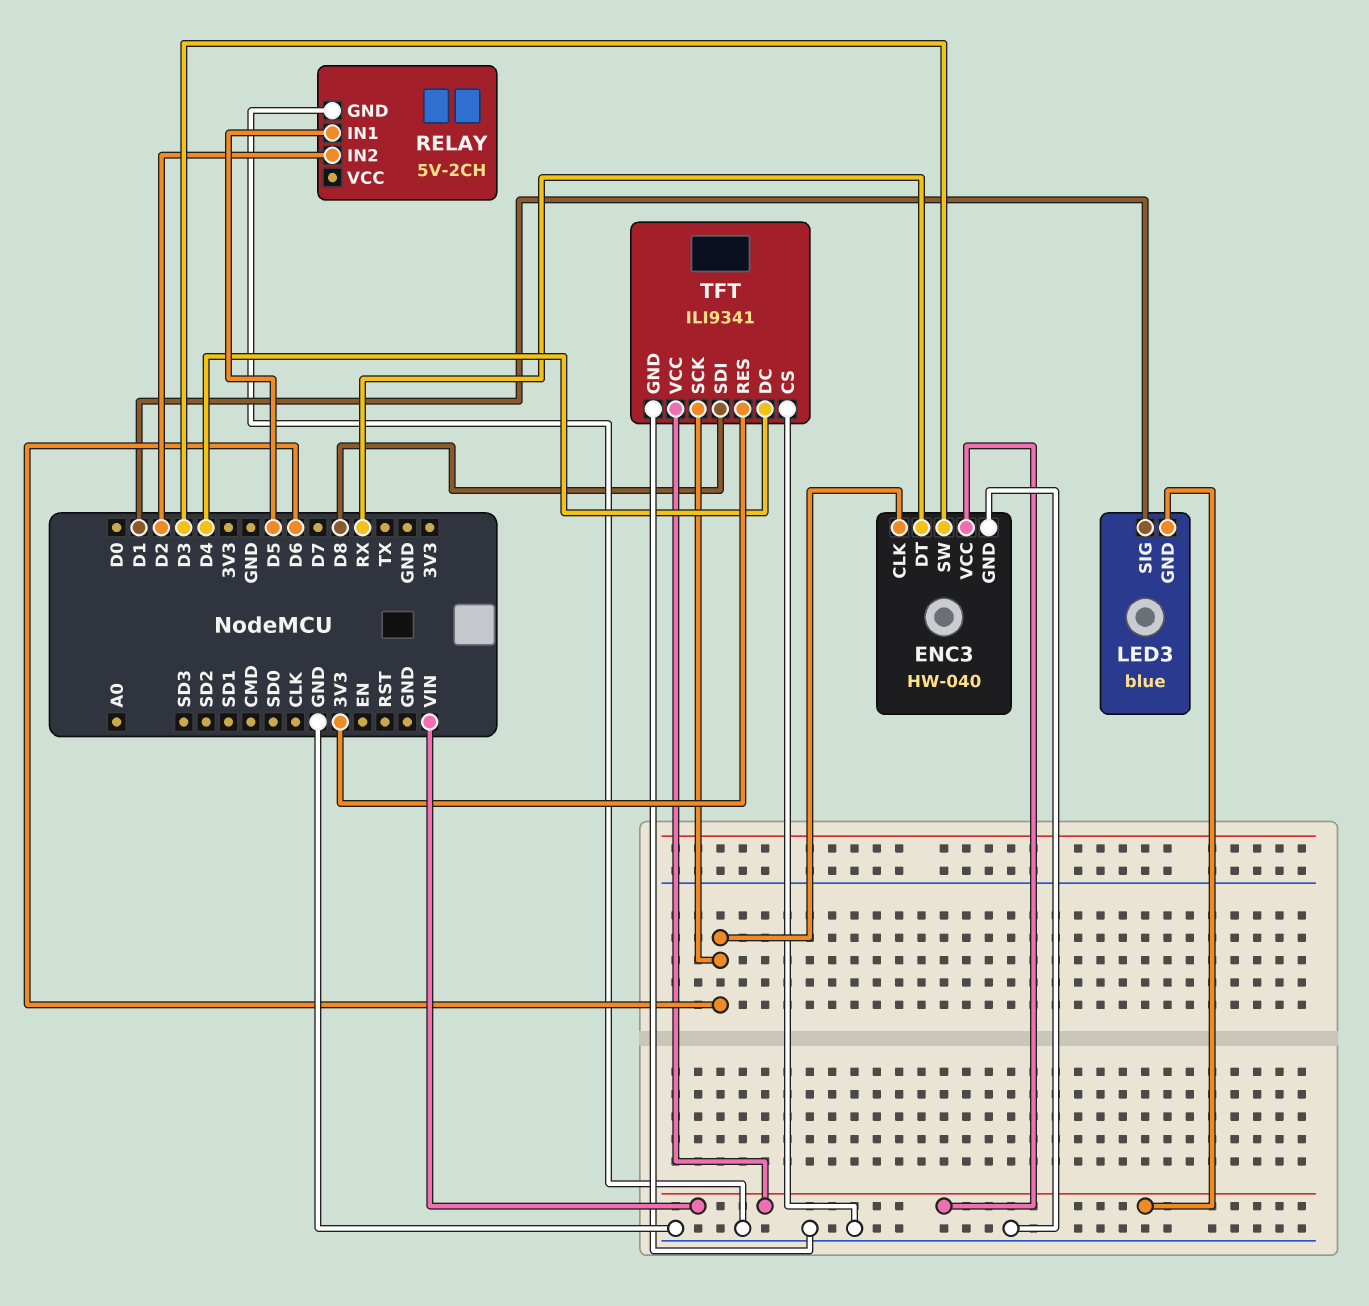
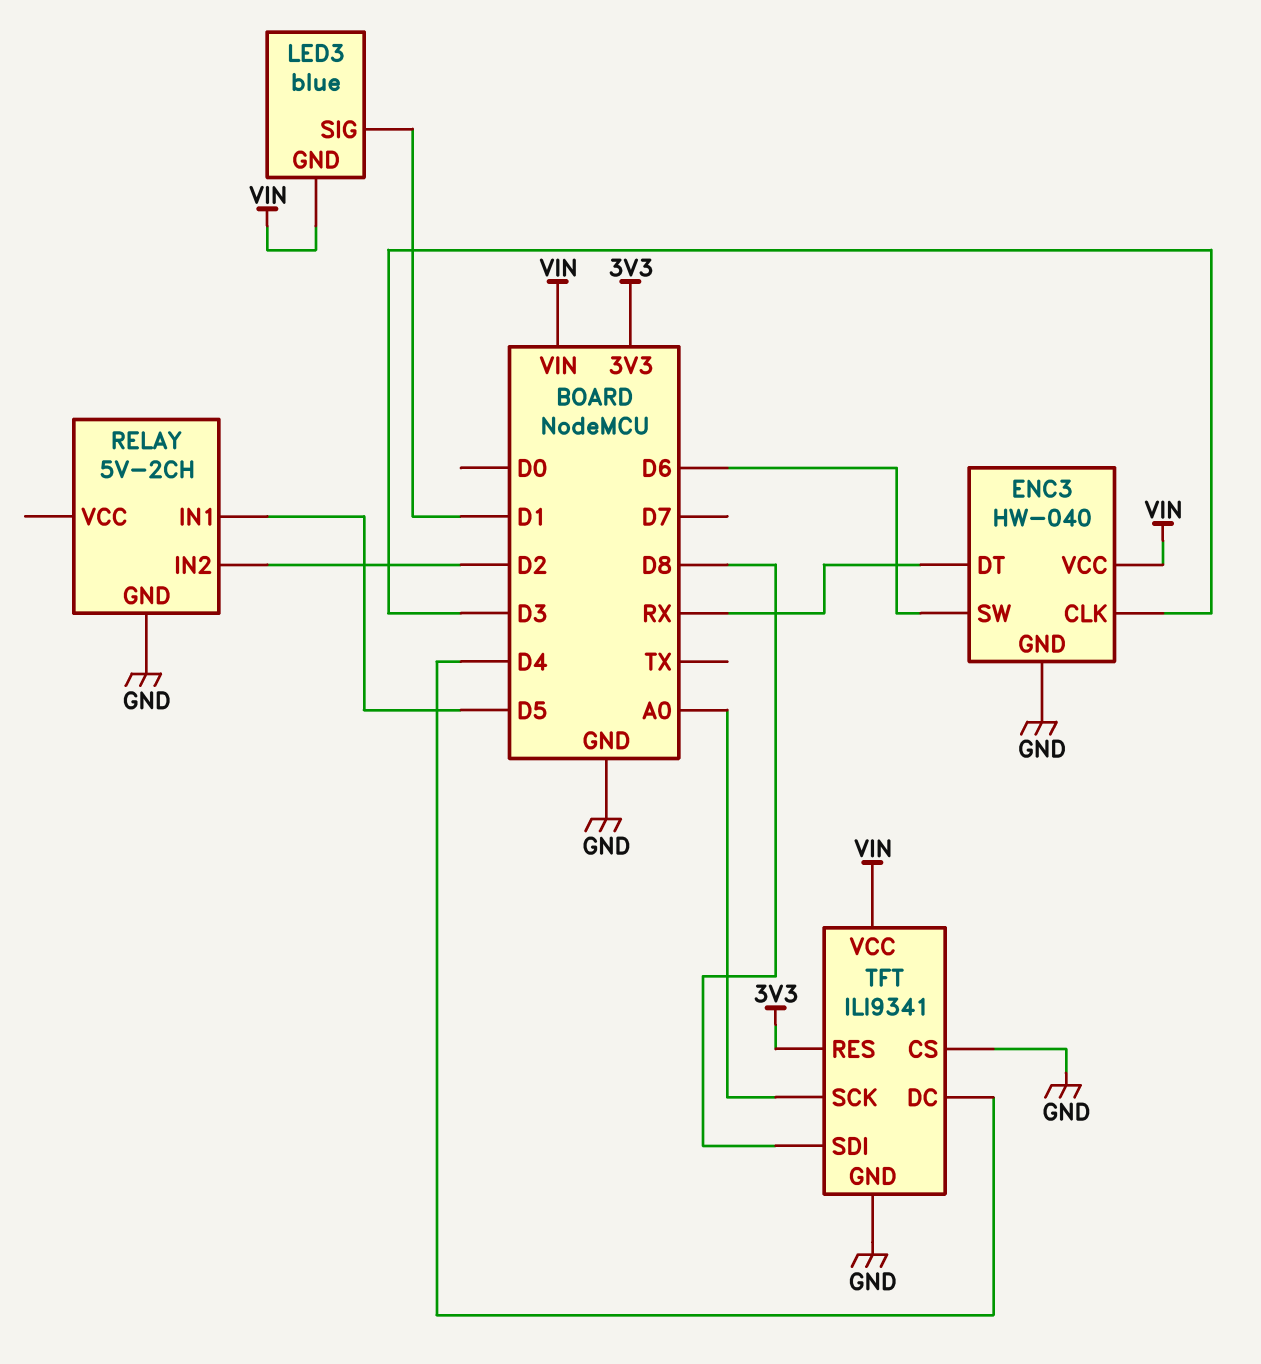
ENC3 pin CLK: D6 -> D3
ENC3 pin SW: D3 -> D6
TFT pin SCK: D6 -> A0

